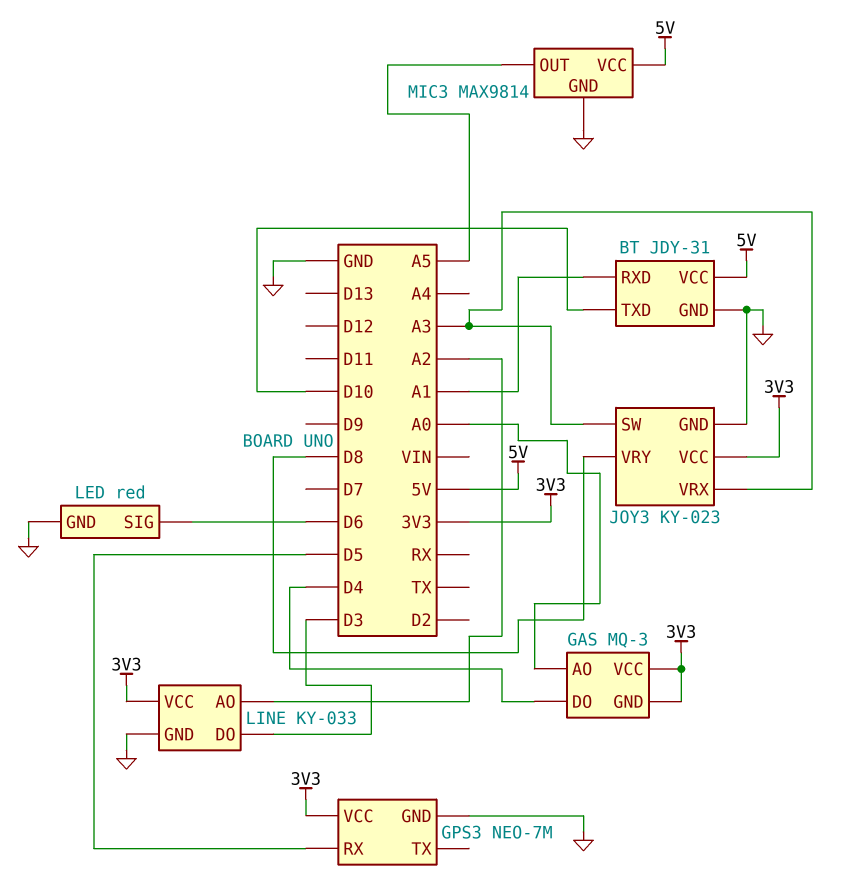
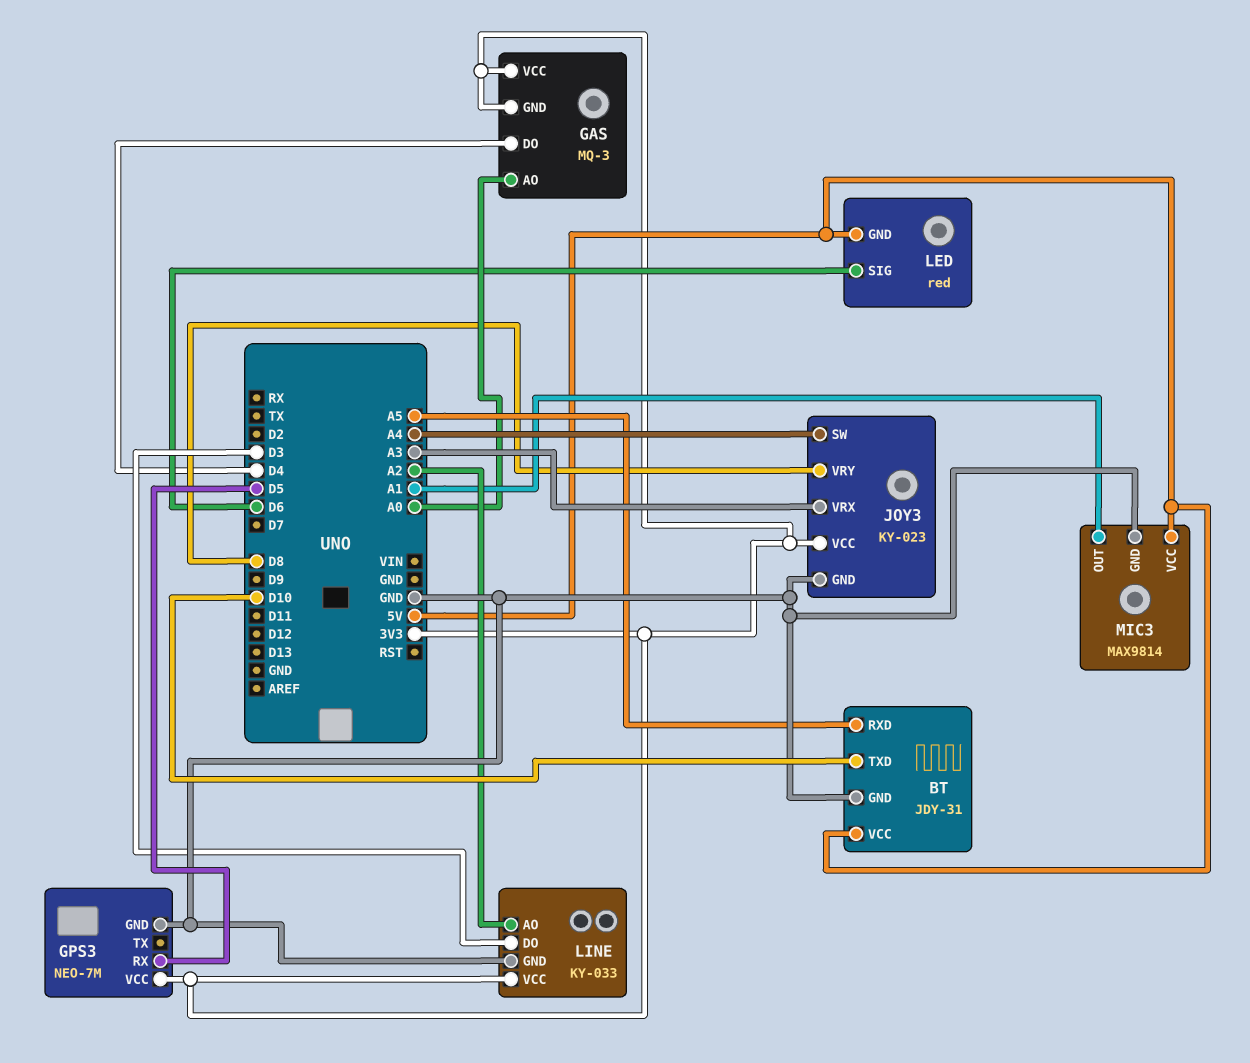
BT pin RXD: A1 -> A5
JOY3 pin SW: A3 -> A4
LED pin GND: GND -> 5V
MIC3 pin OUT: A5 -> A1

